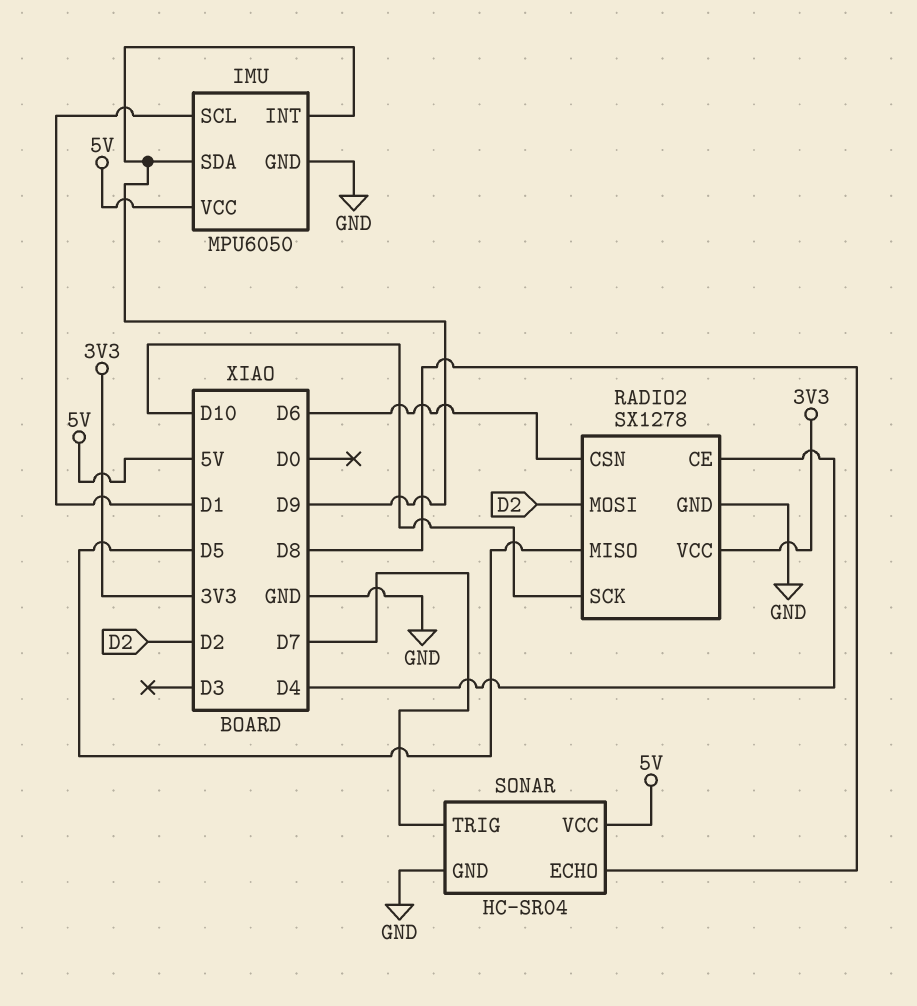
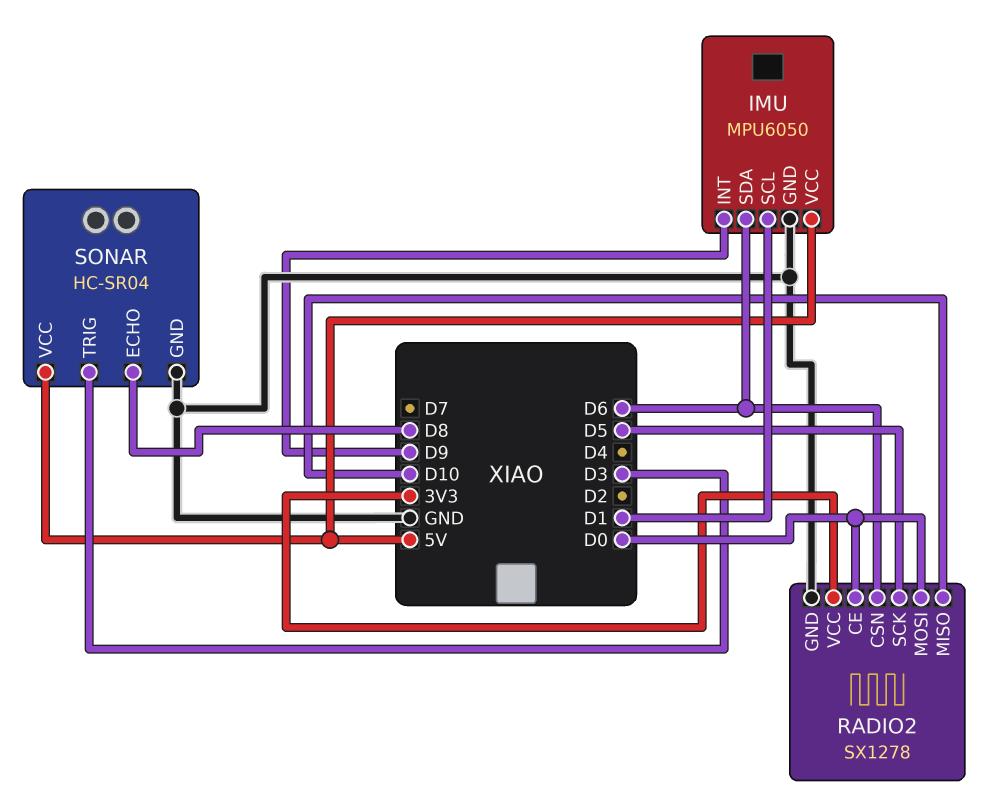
IMU pin SDA: D9 -> D6
RADIO2 pin CE: D4 -> D0
RADIO2 pin MISO: D5 -> D10
RADIO2 pin MOSI: D2 -> D0
RADIO2 pin SCK: D10 -> D5
SONAR pin TRIG: D7 -> D3

